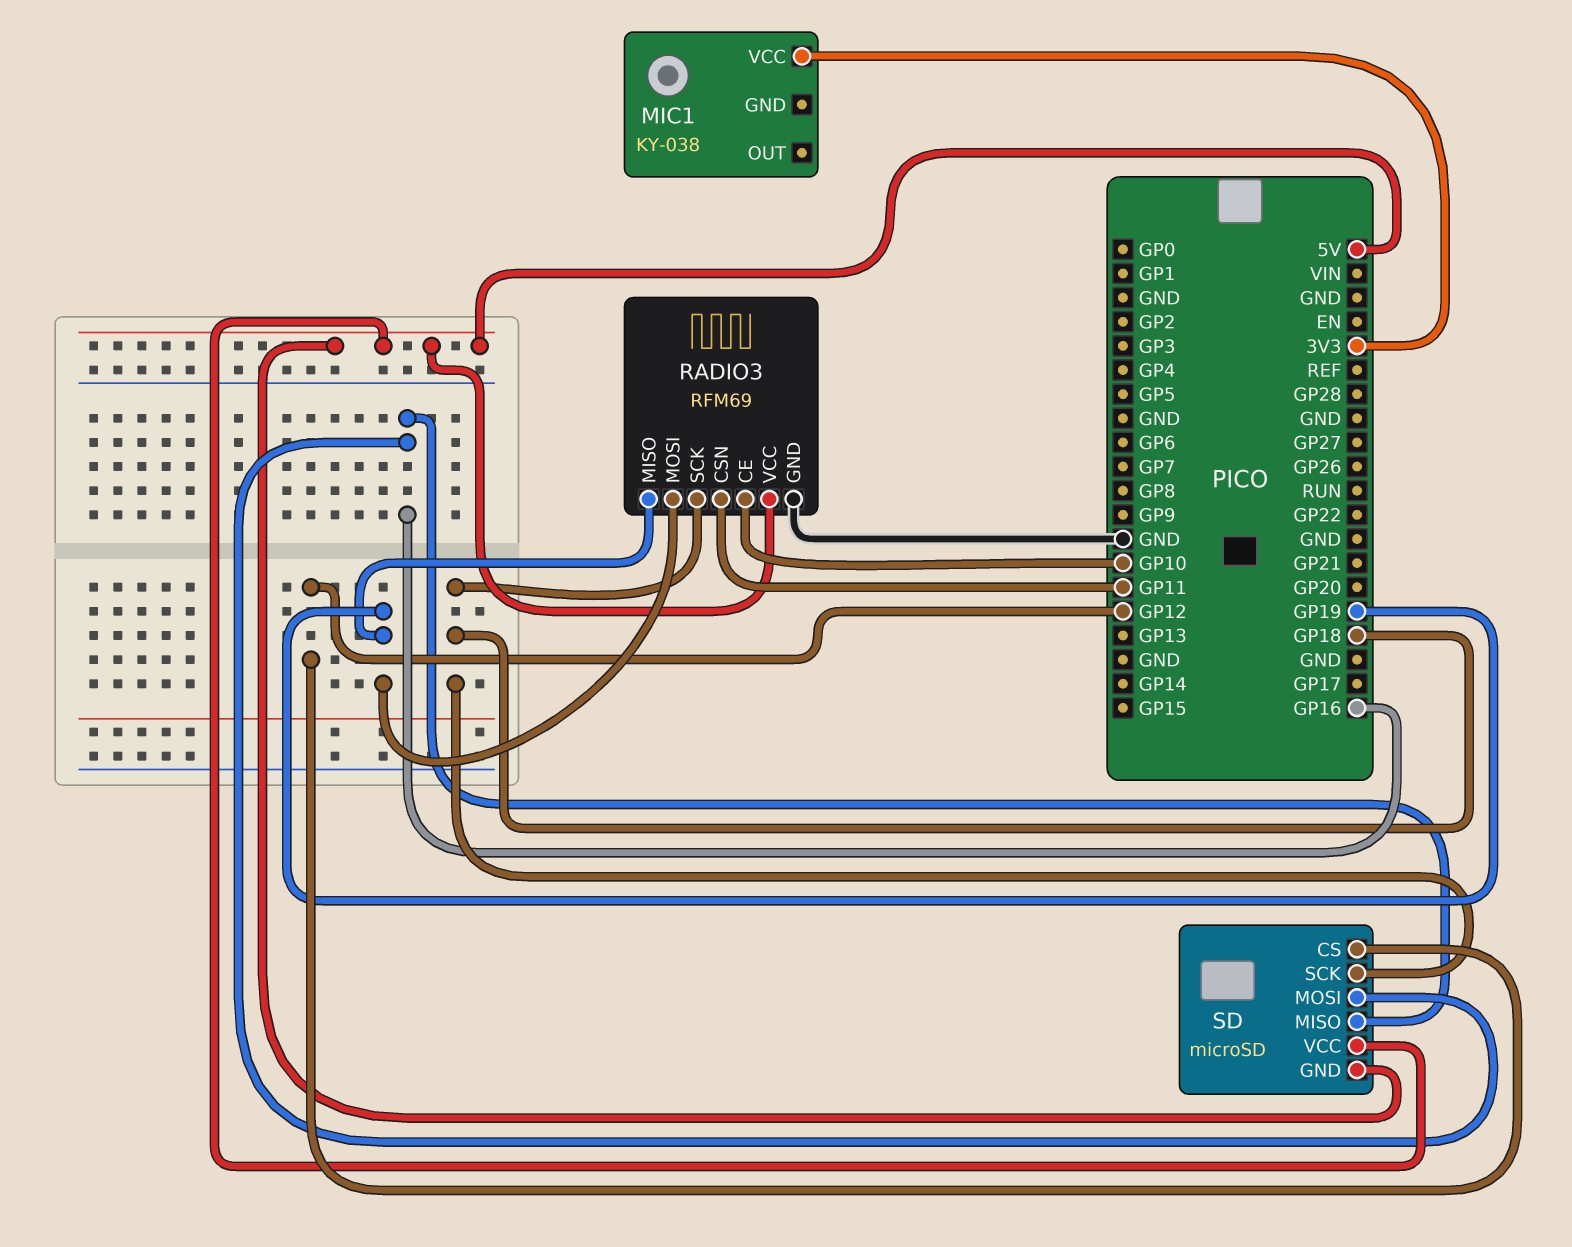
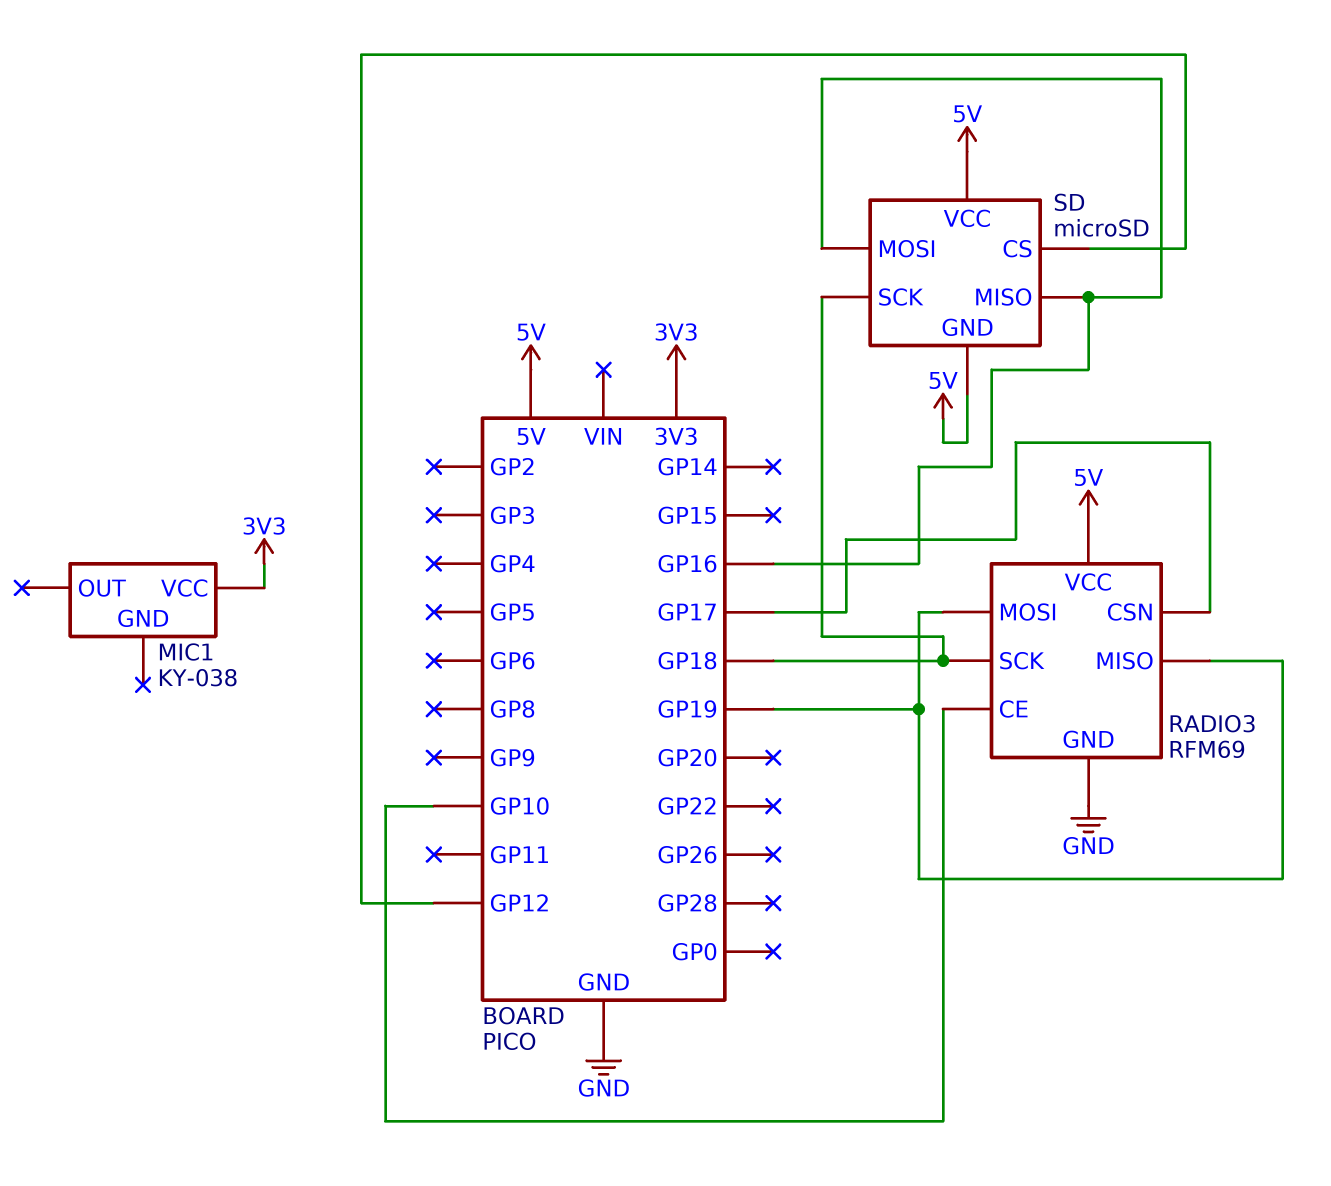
RADIO3 pin CSN: GP11 -> GP17

